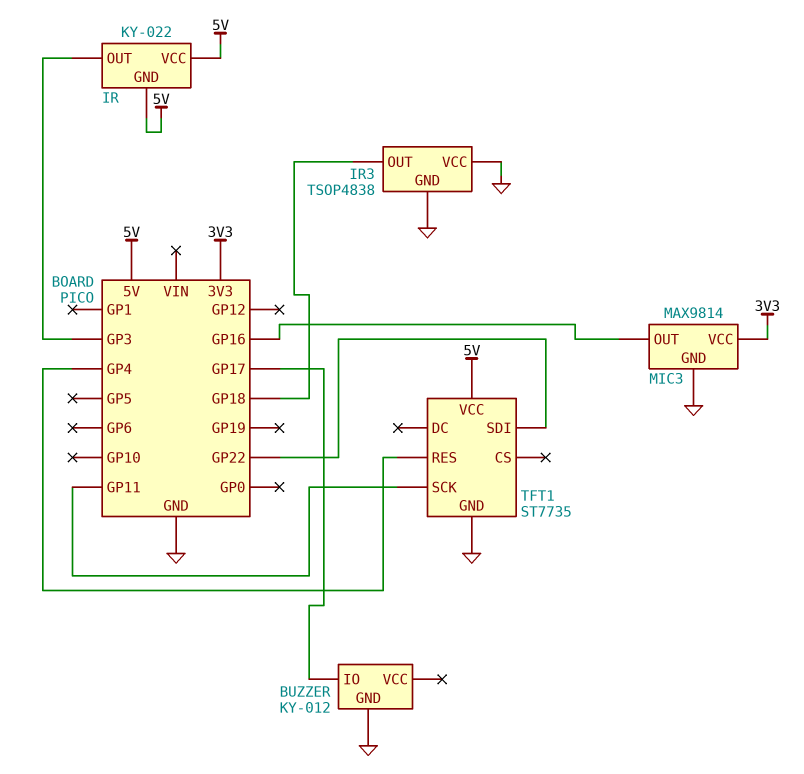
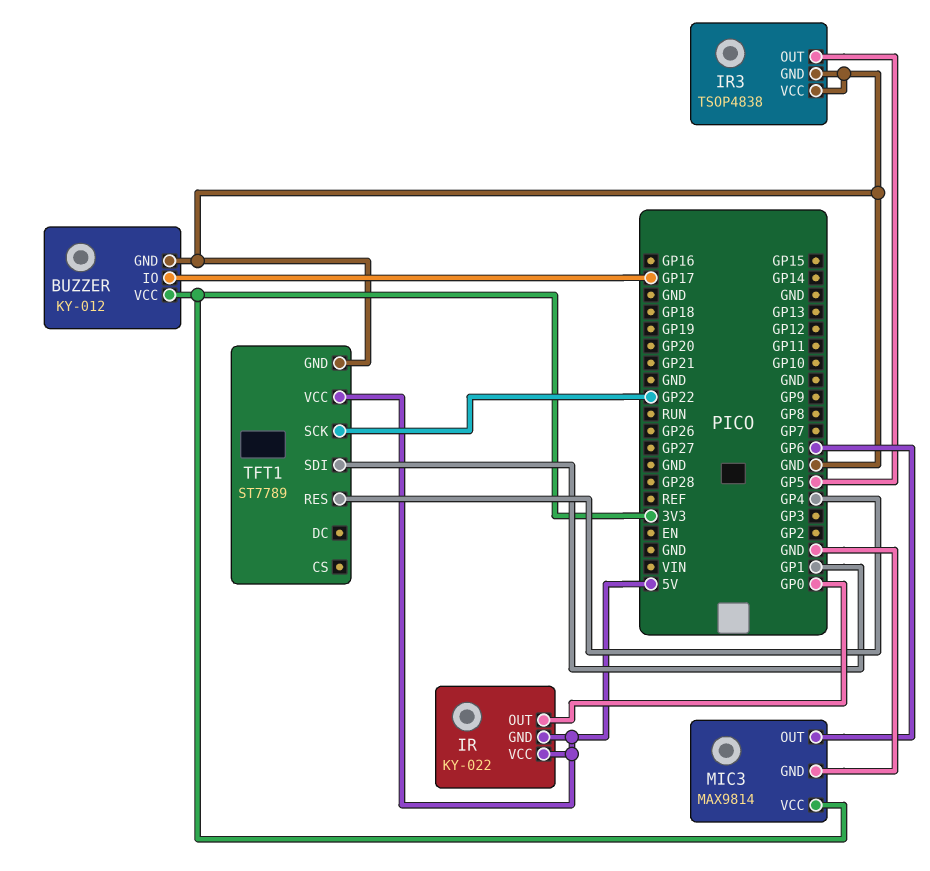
BUZZER pin VCC: none -> 3V3
IR pin OUT: GP3 -> GP0
IR3 pin OUT: GP18 -> GP5
MIC3 pin OUT: GP16 -> GP6
TFT1: ST7735 -> ST7789
TFT1 pin SCK: GP11 -> GP22
TFT1 pin SDI: GP22 -> GP1

